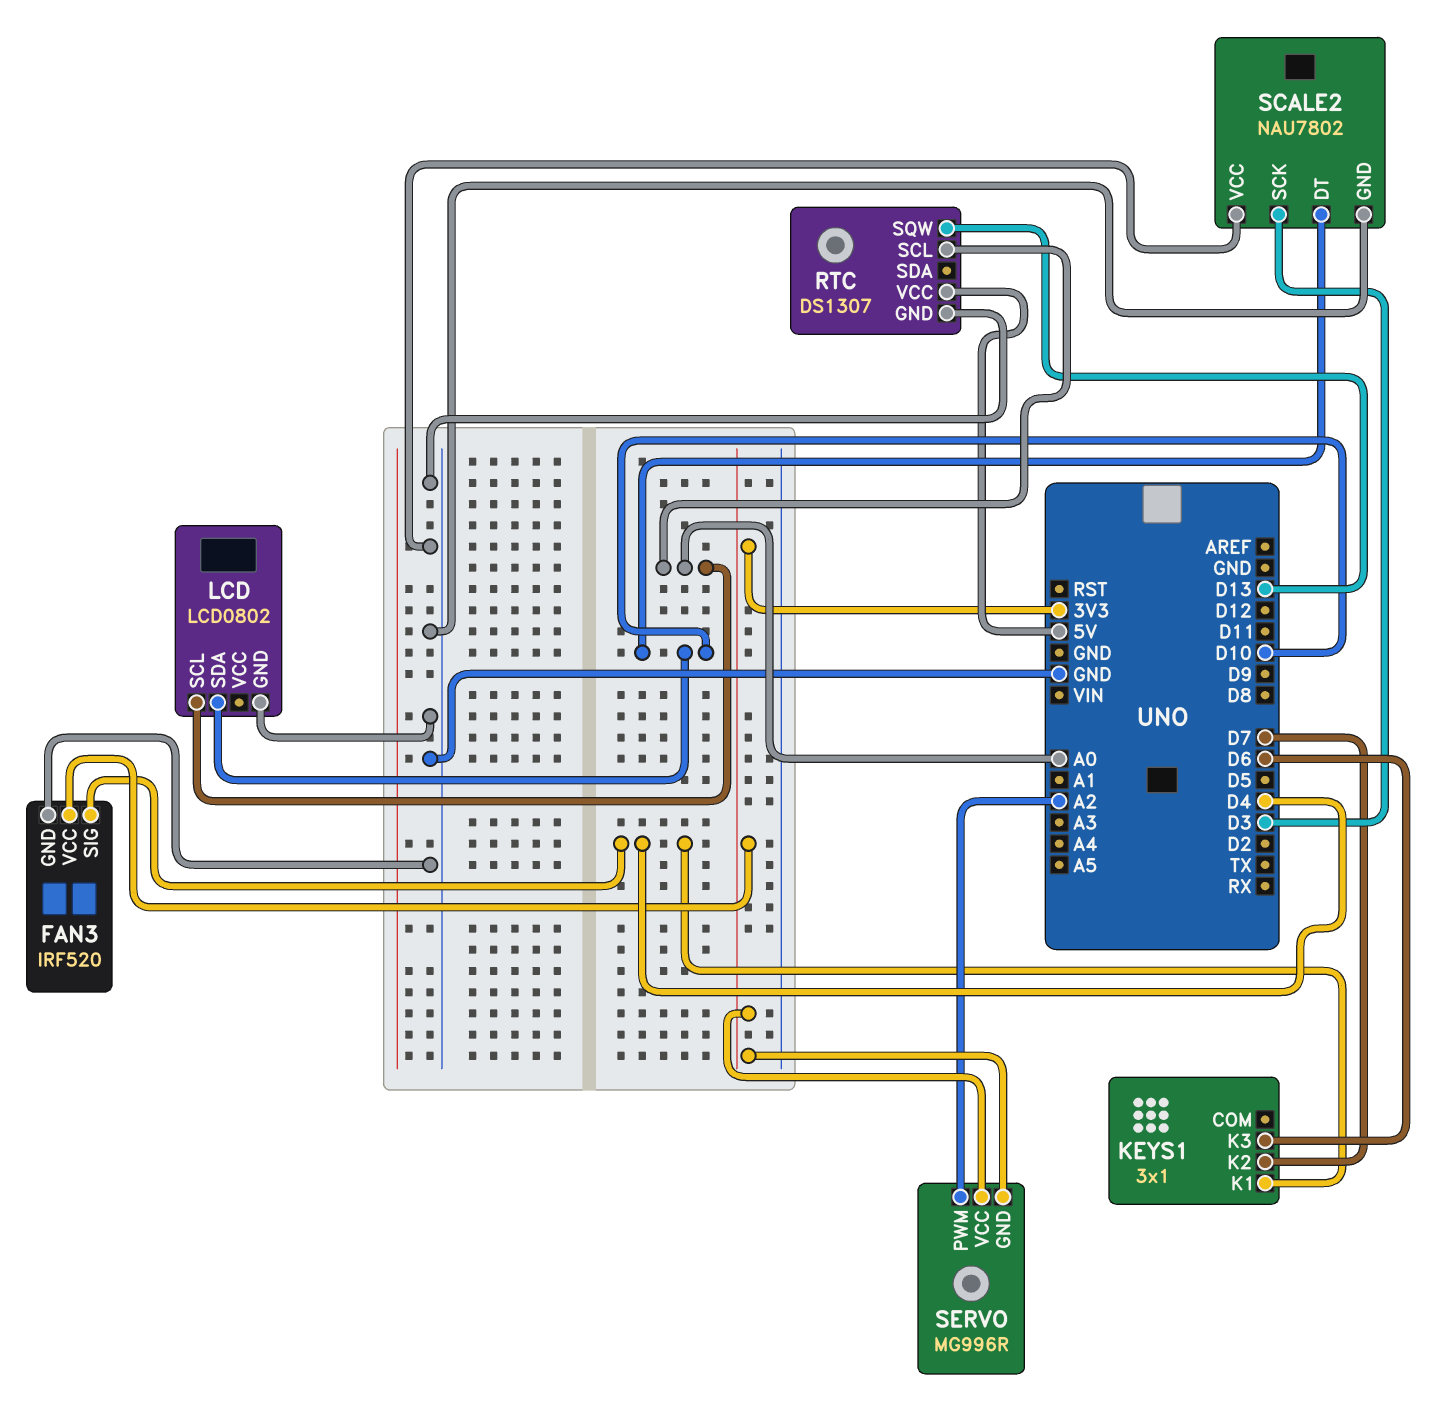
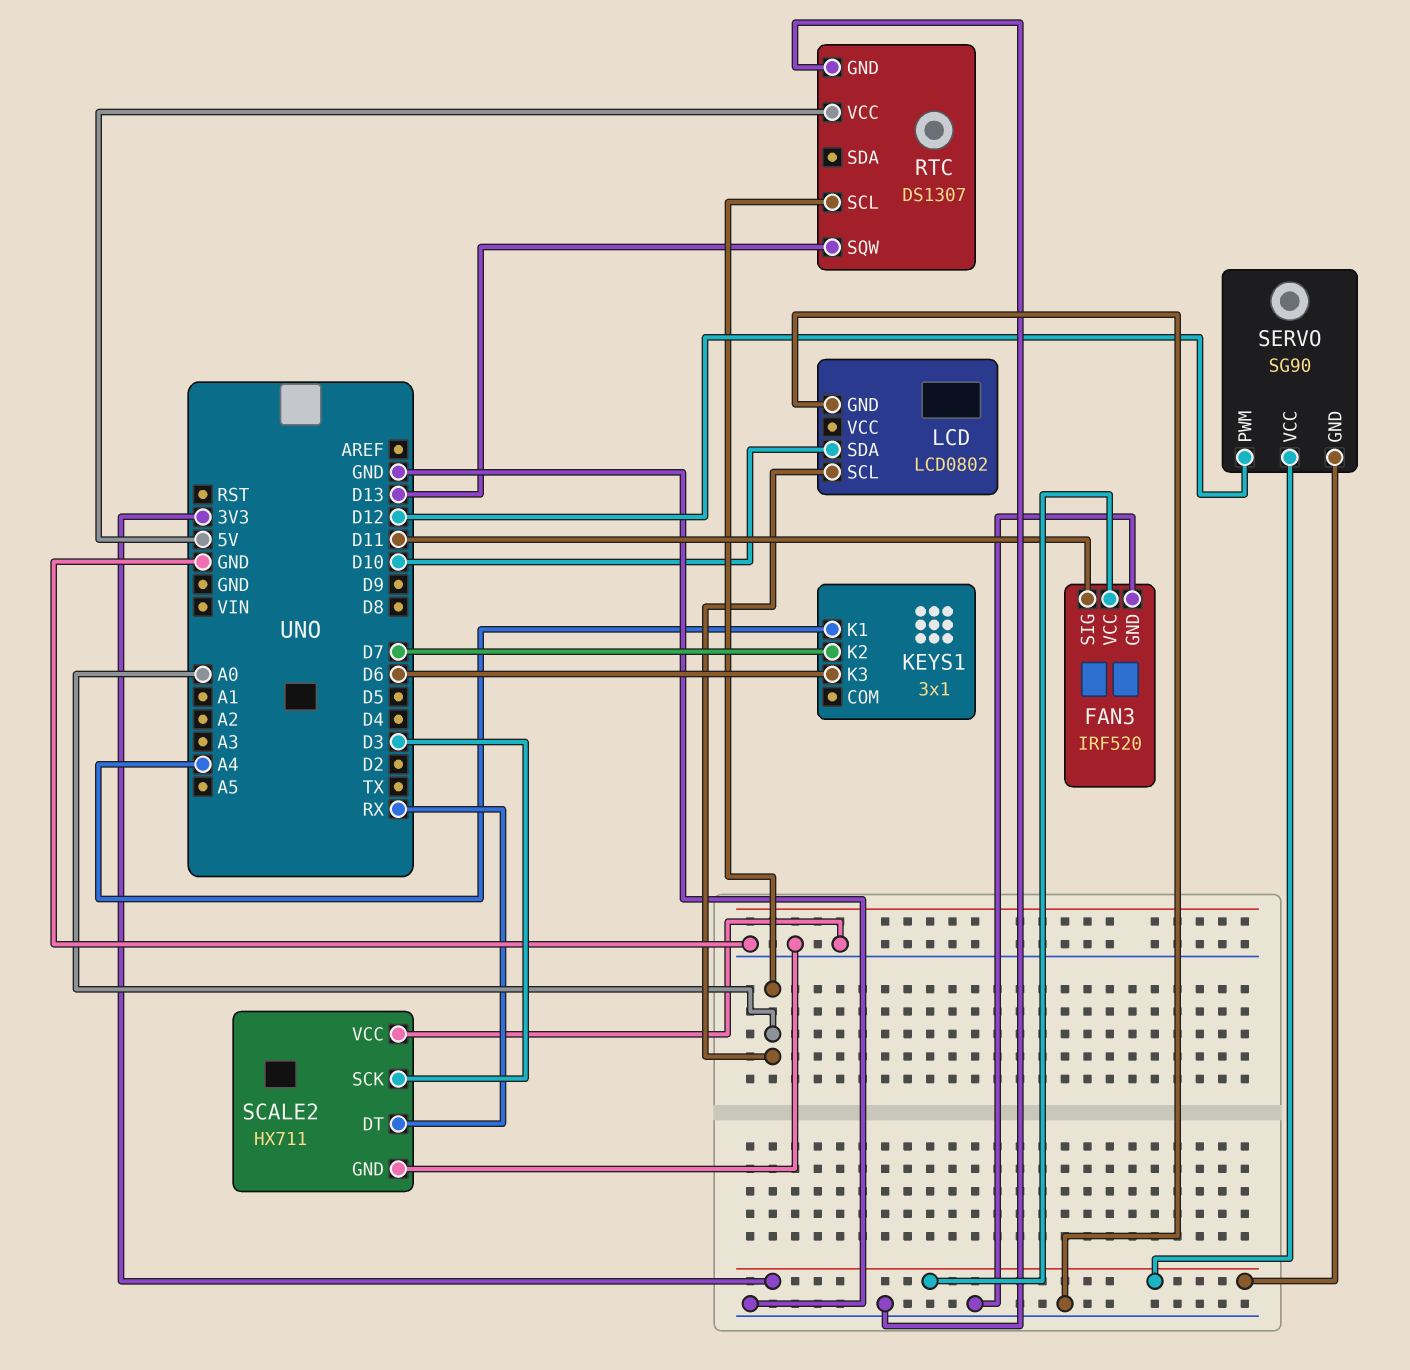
FAN3 pin SIG: D4 -> D11
KEYS1 pin K1: D4 -> A4
SCALE2: NAU7802 -> HX711
SCALE2 pin DT: D10 -> RX
SERVO: MG996R -> SG90
SERVO pin PWM: A2 -> D12

